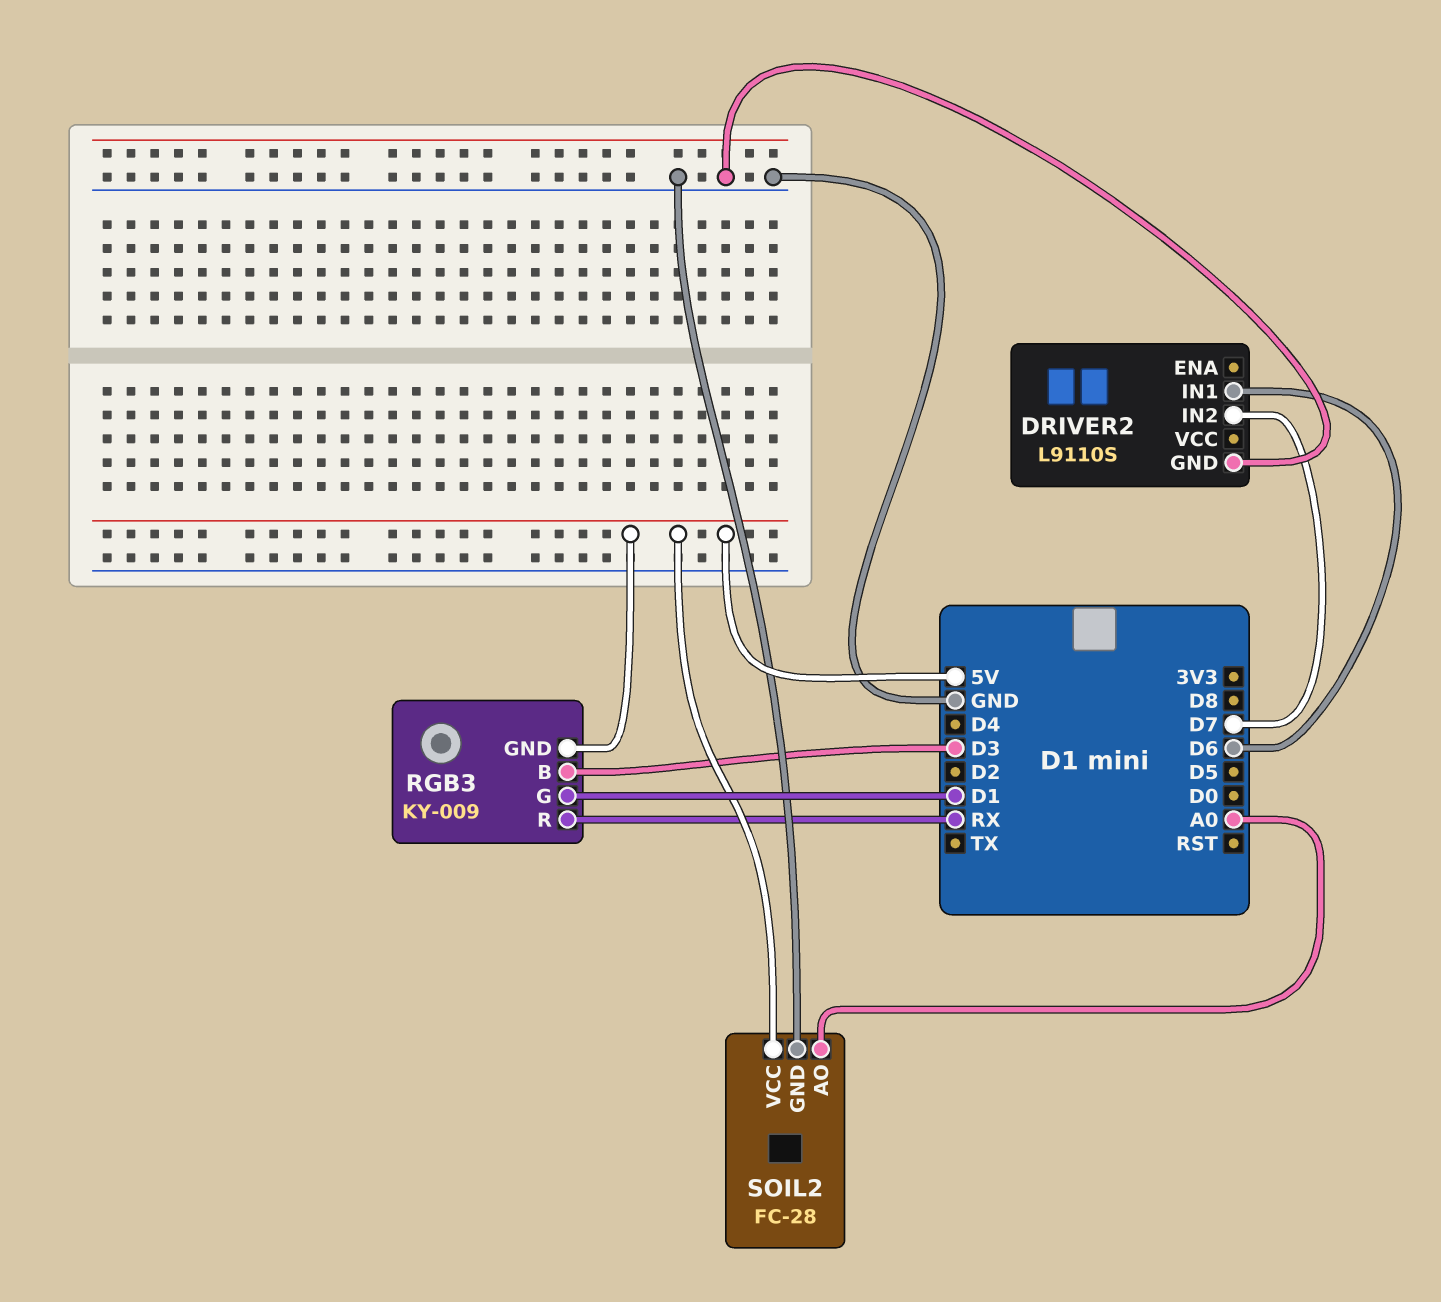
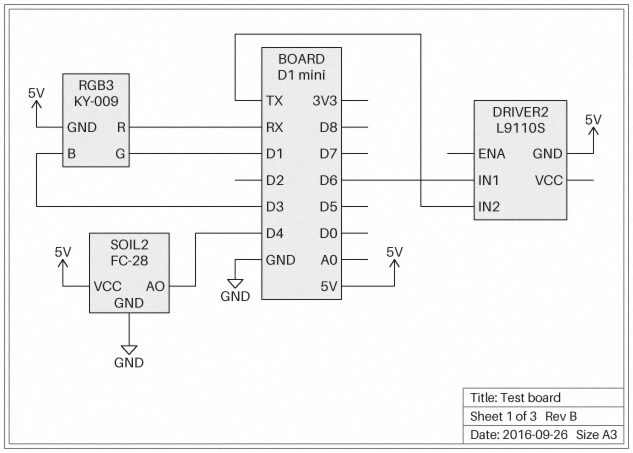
DRIVER2 pin GND: GND -> 5V
DRIVER2 pin IN2: D7 -> TX
SOIL2 pin AO: A0 -> D4

